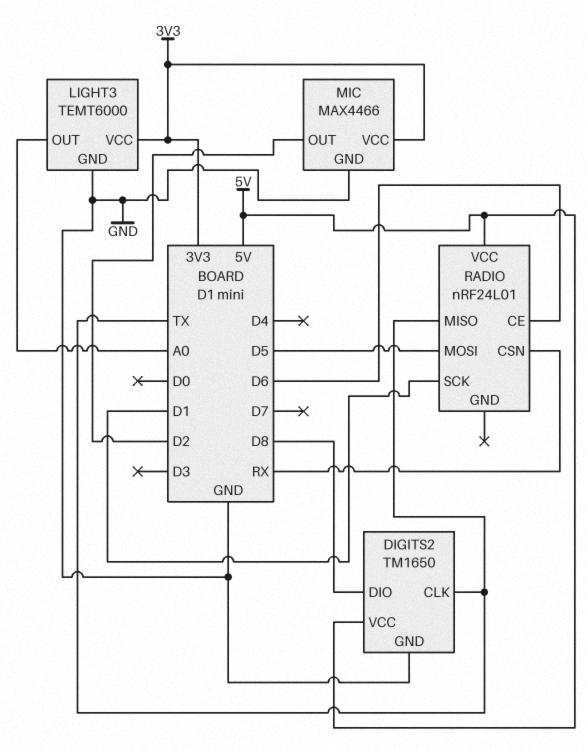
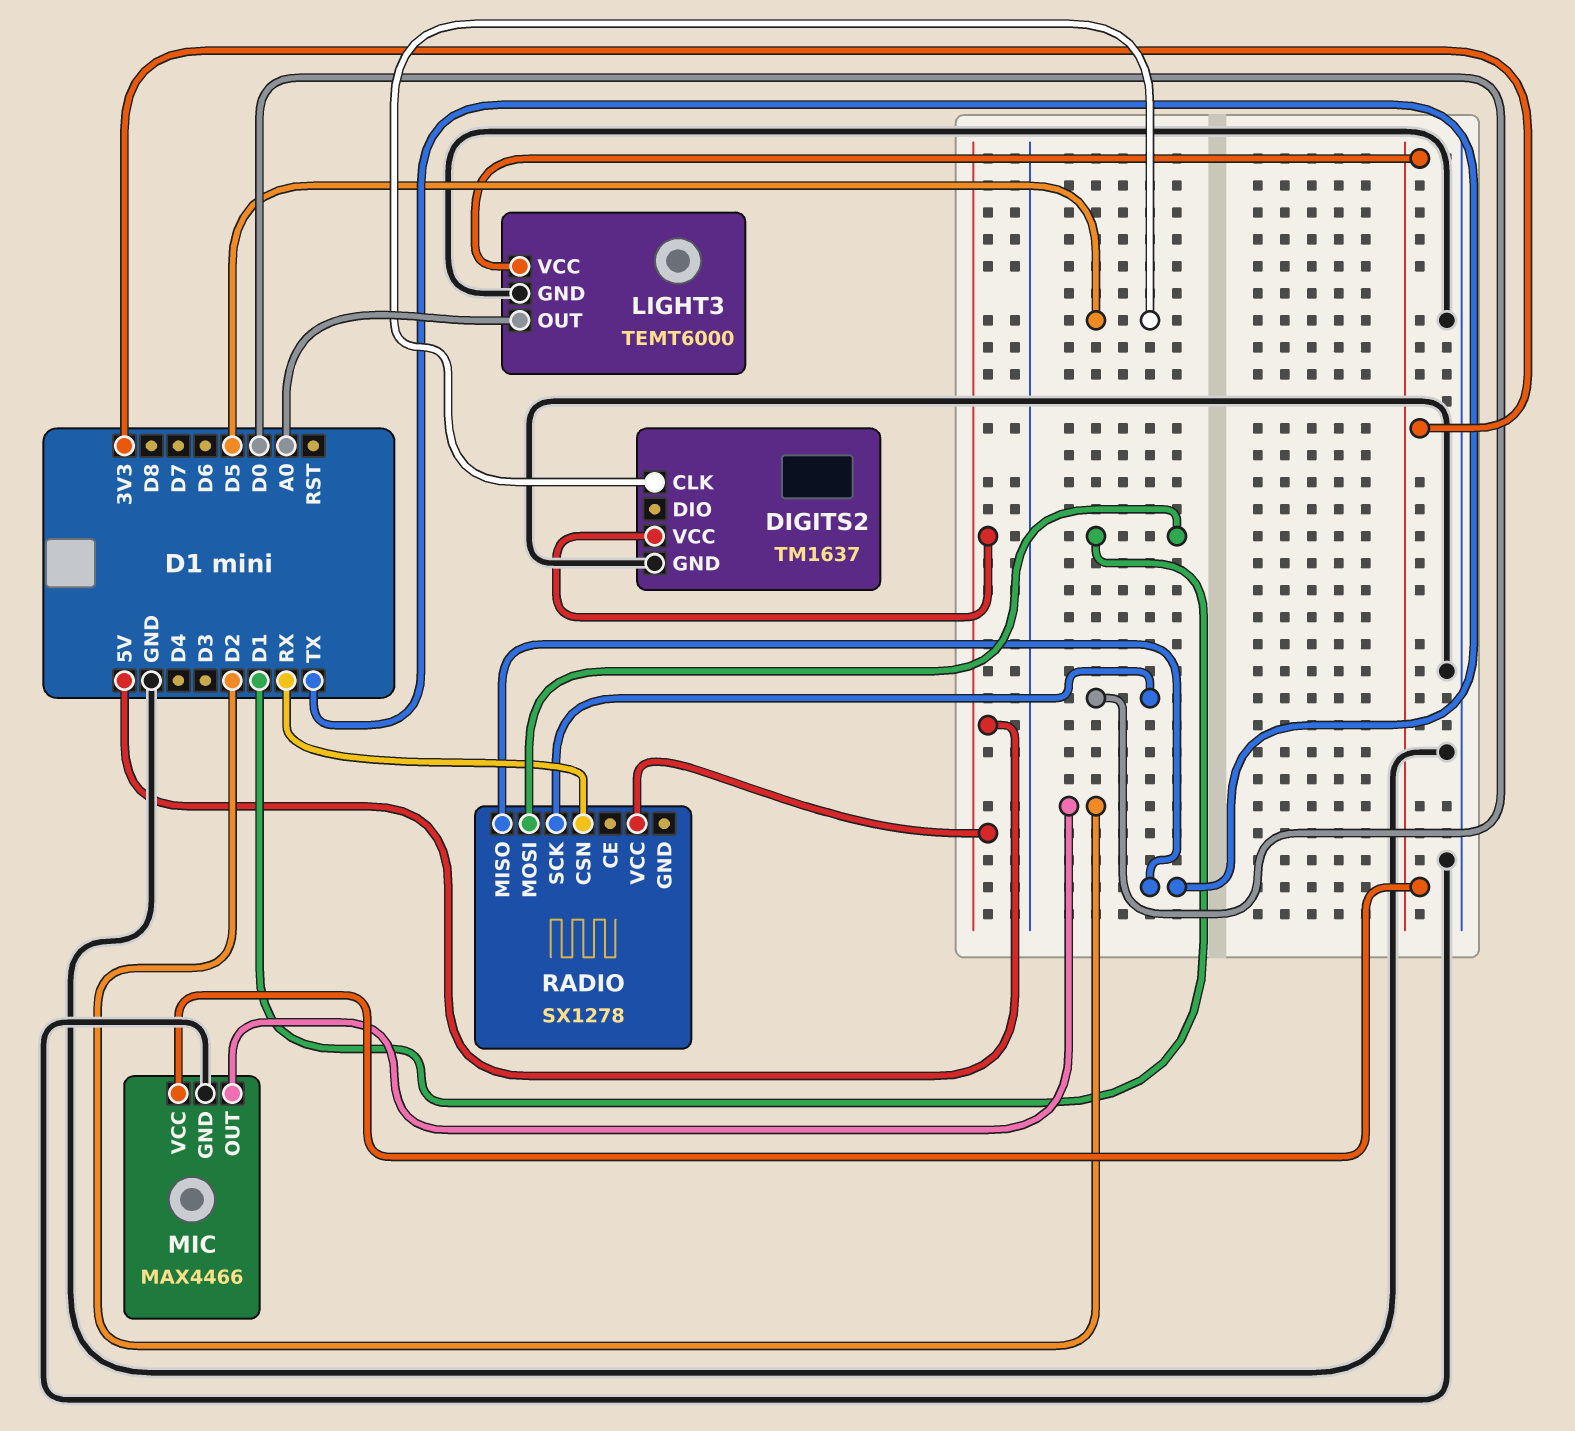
DIGITS2: TM1650 -> TM1637
DIGITS2 pin CLK: TX -> D5
DIGITS2 pin DIO: D8 -> none
RADIO: nRF24L01 -> SX1278
RADIO pin CE: D6 -> none
RADIO pin MOSI: D5 -> D1
RADIO pin SCK: D1 -> D0

